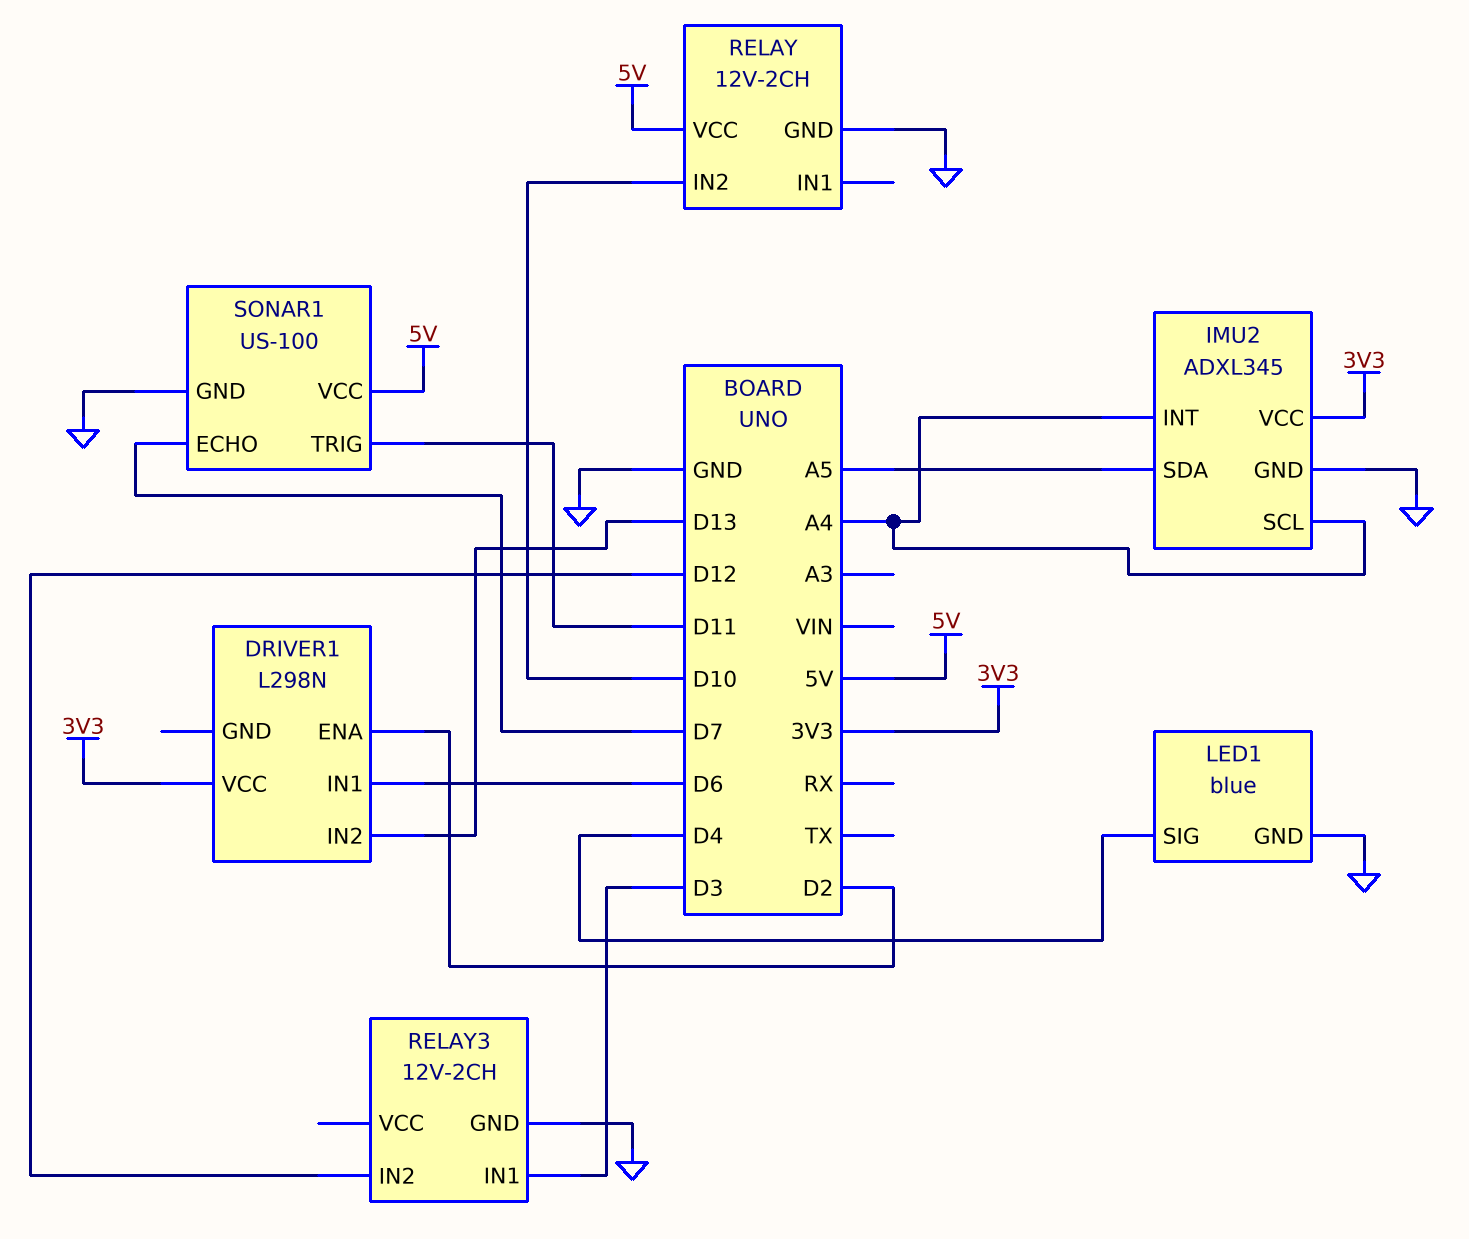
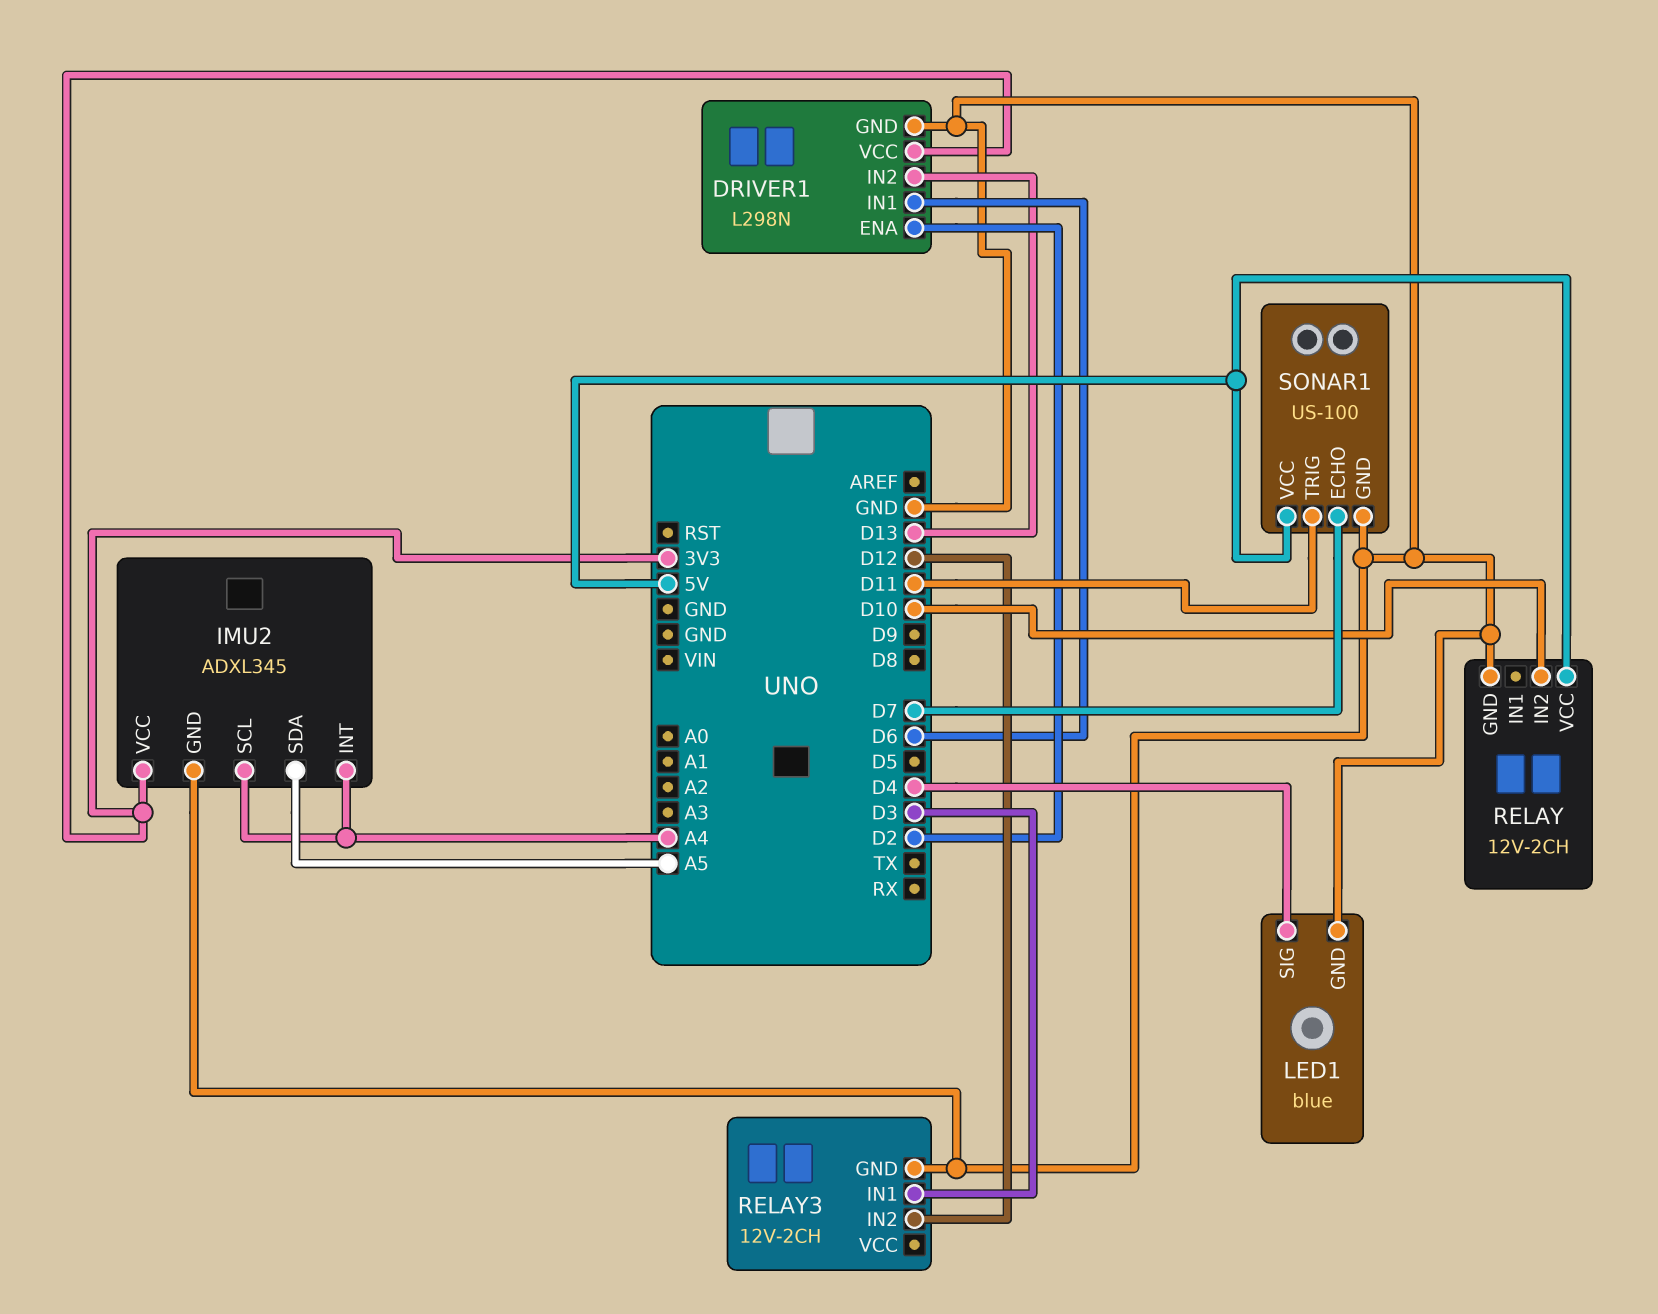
DRIVER1 pin GND: none -> GND

